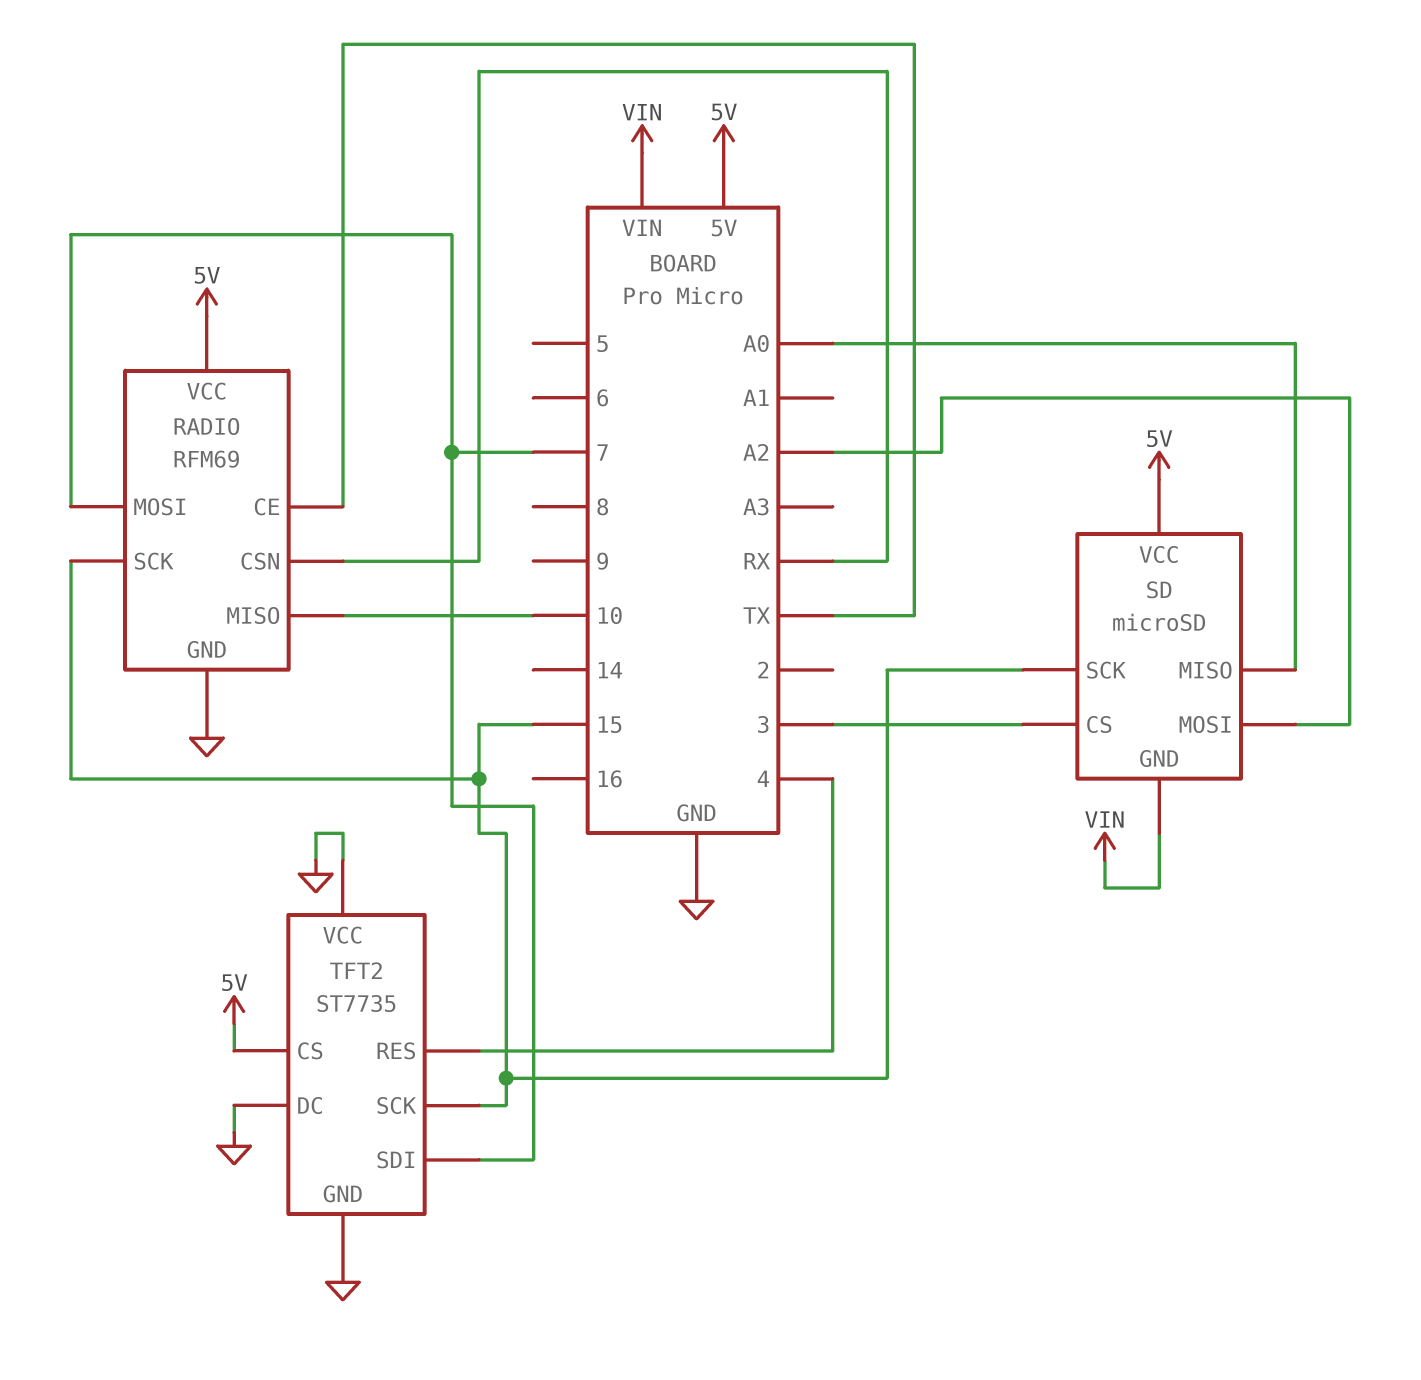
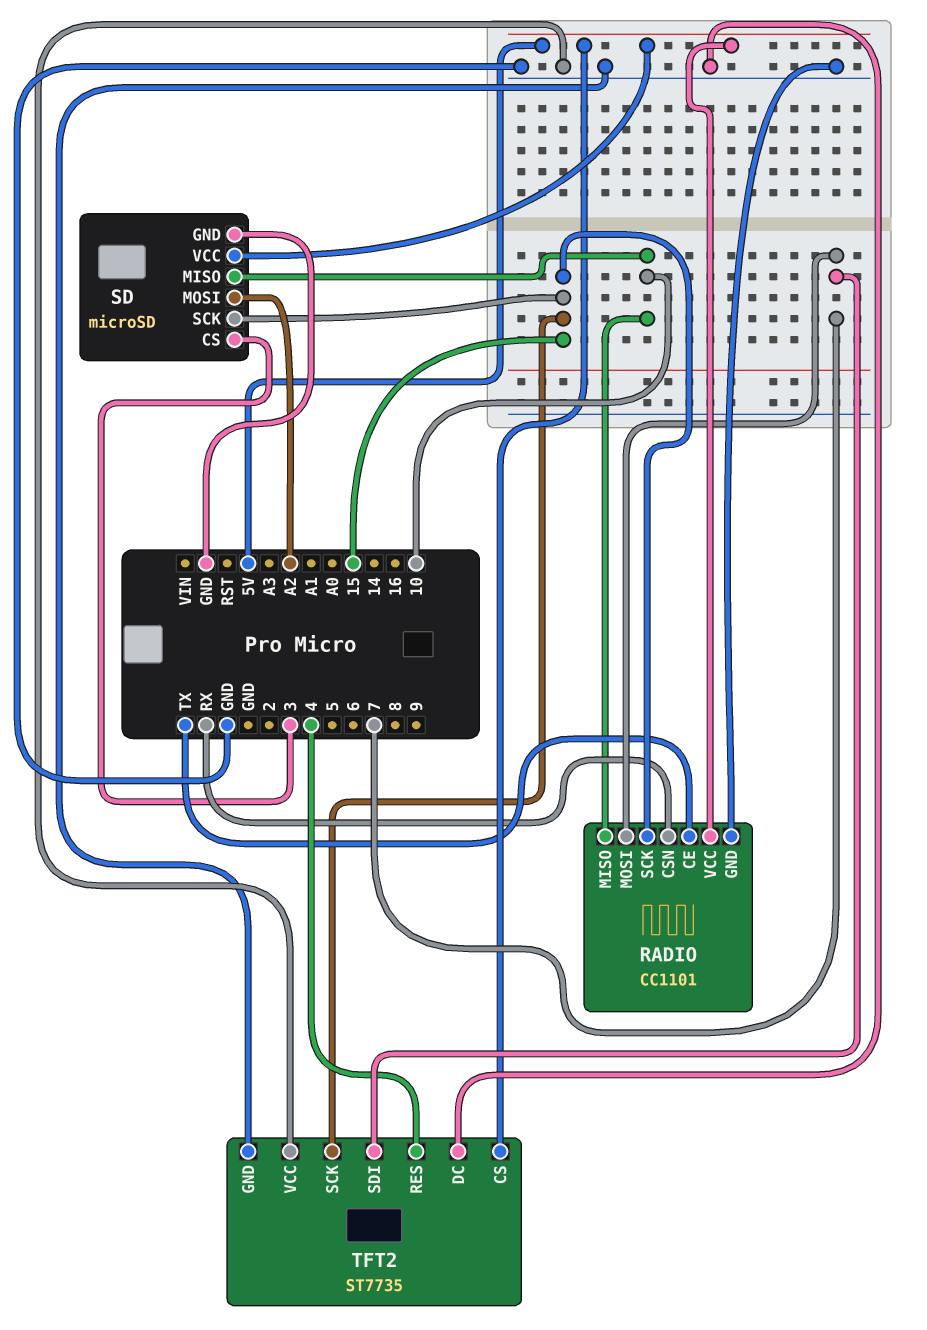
RADIO: RFM69 -> CC1101
SD pin GND: VIN -> GND
SD pin MISO: A0 -> 10

